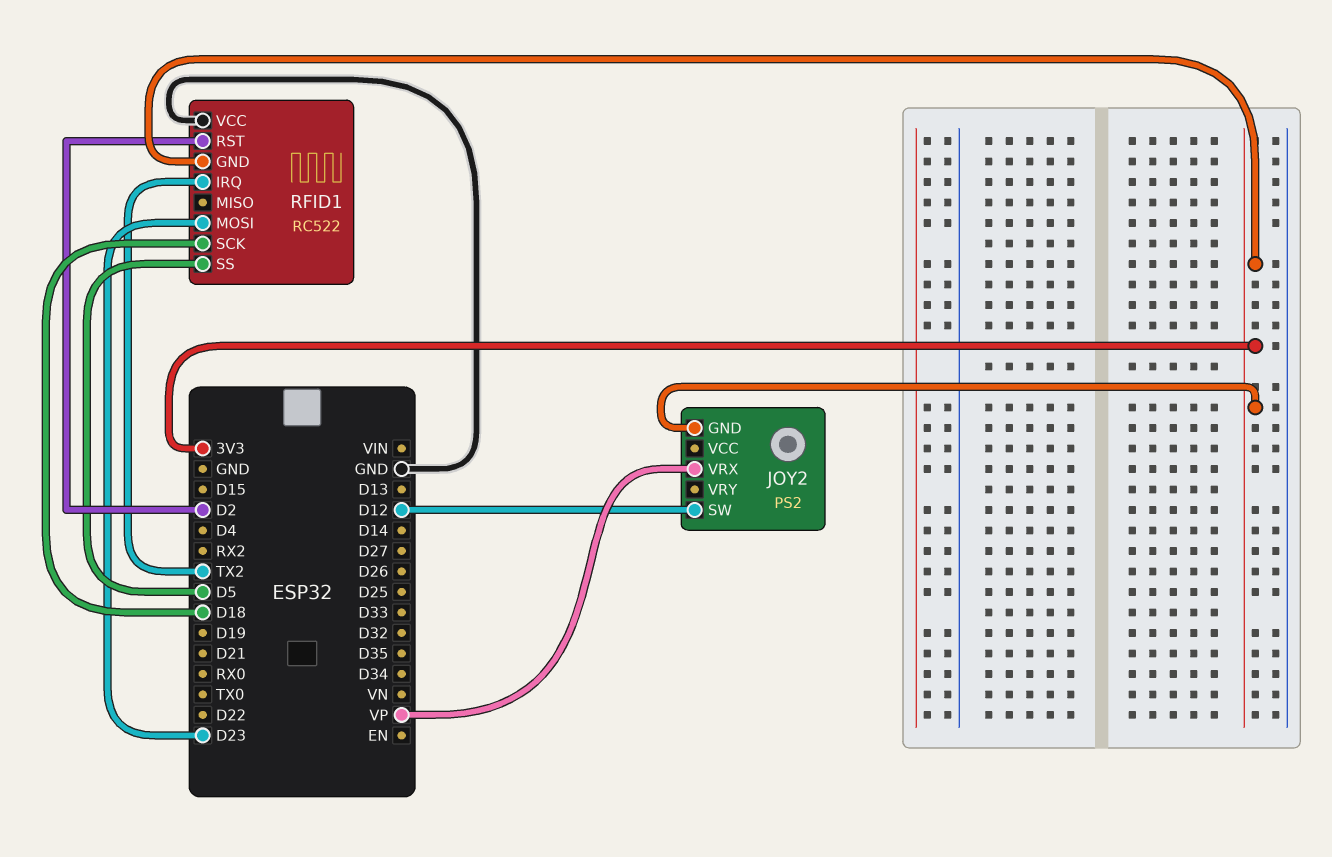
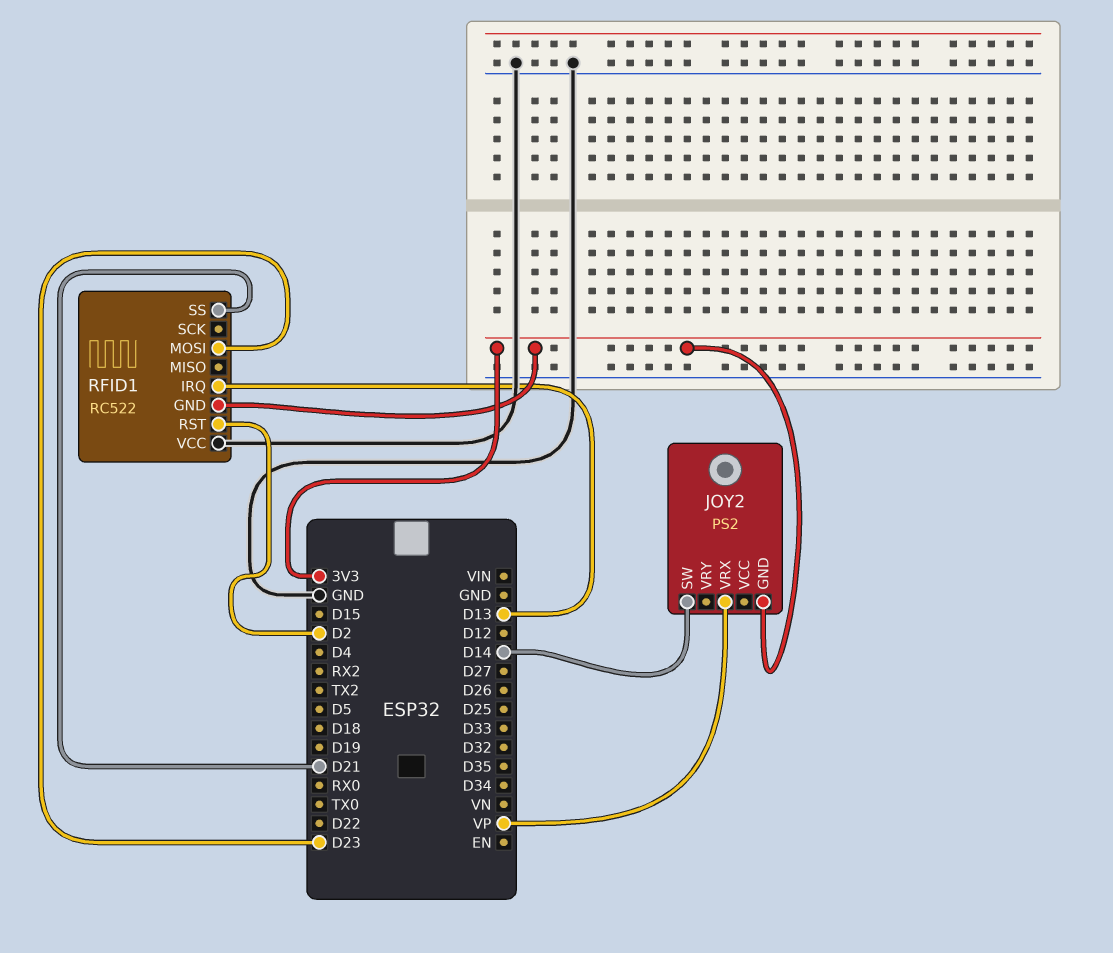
JOY2 pin SW: D12 -> D14
RFID1 pin IRQ: TX2 -> D13
RFID1 pin SCK: D18 -> none
RFID1 pin SS: D5 -> D21

